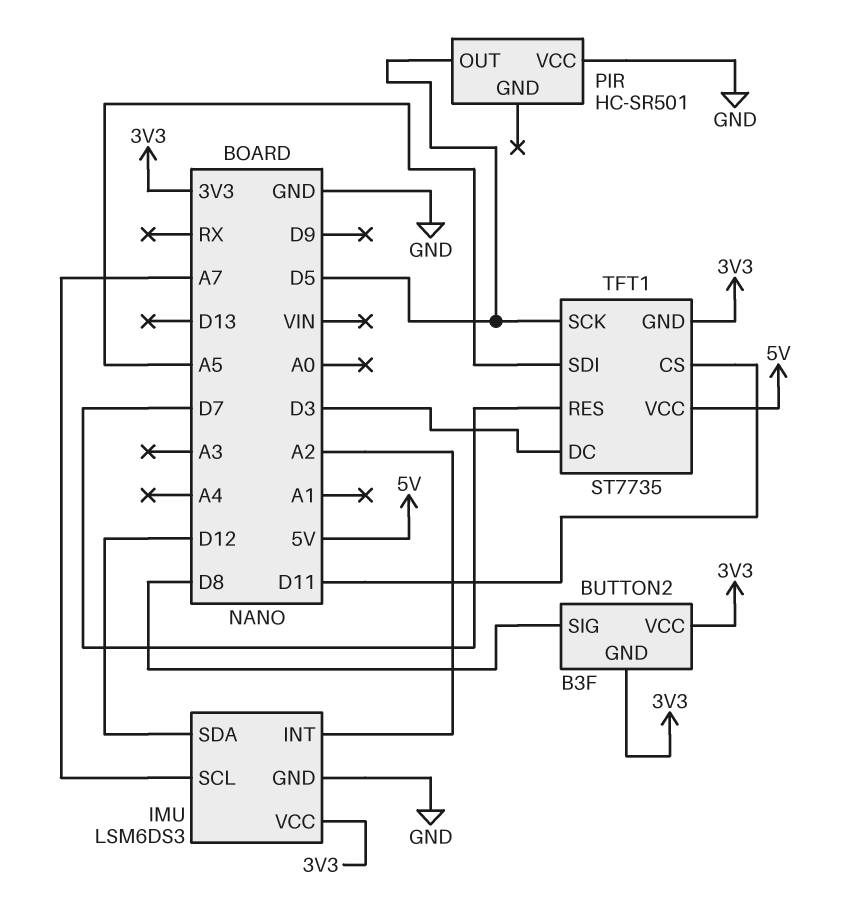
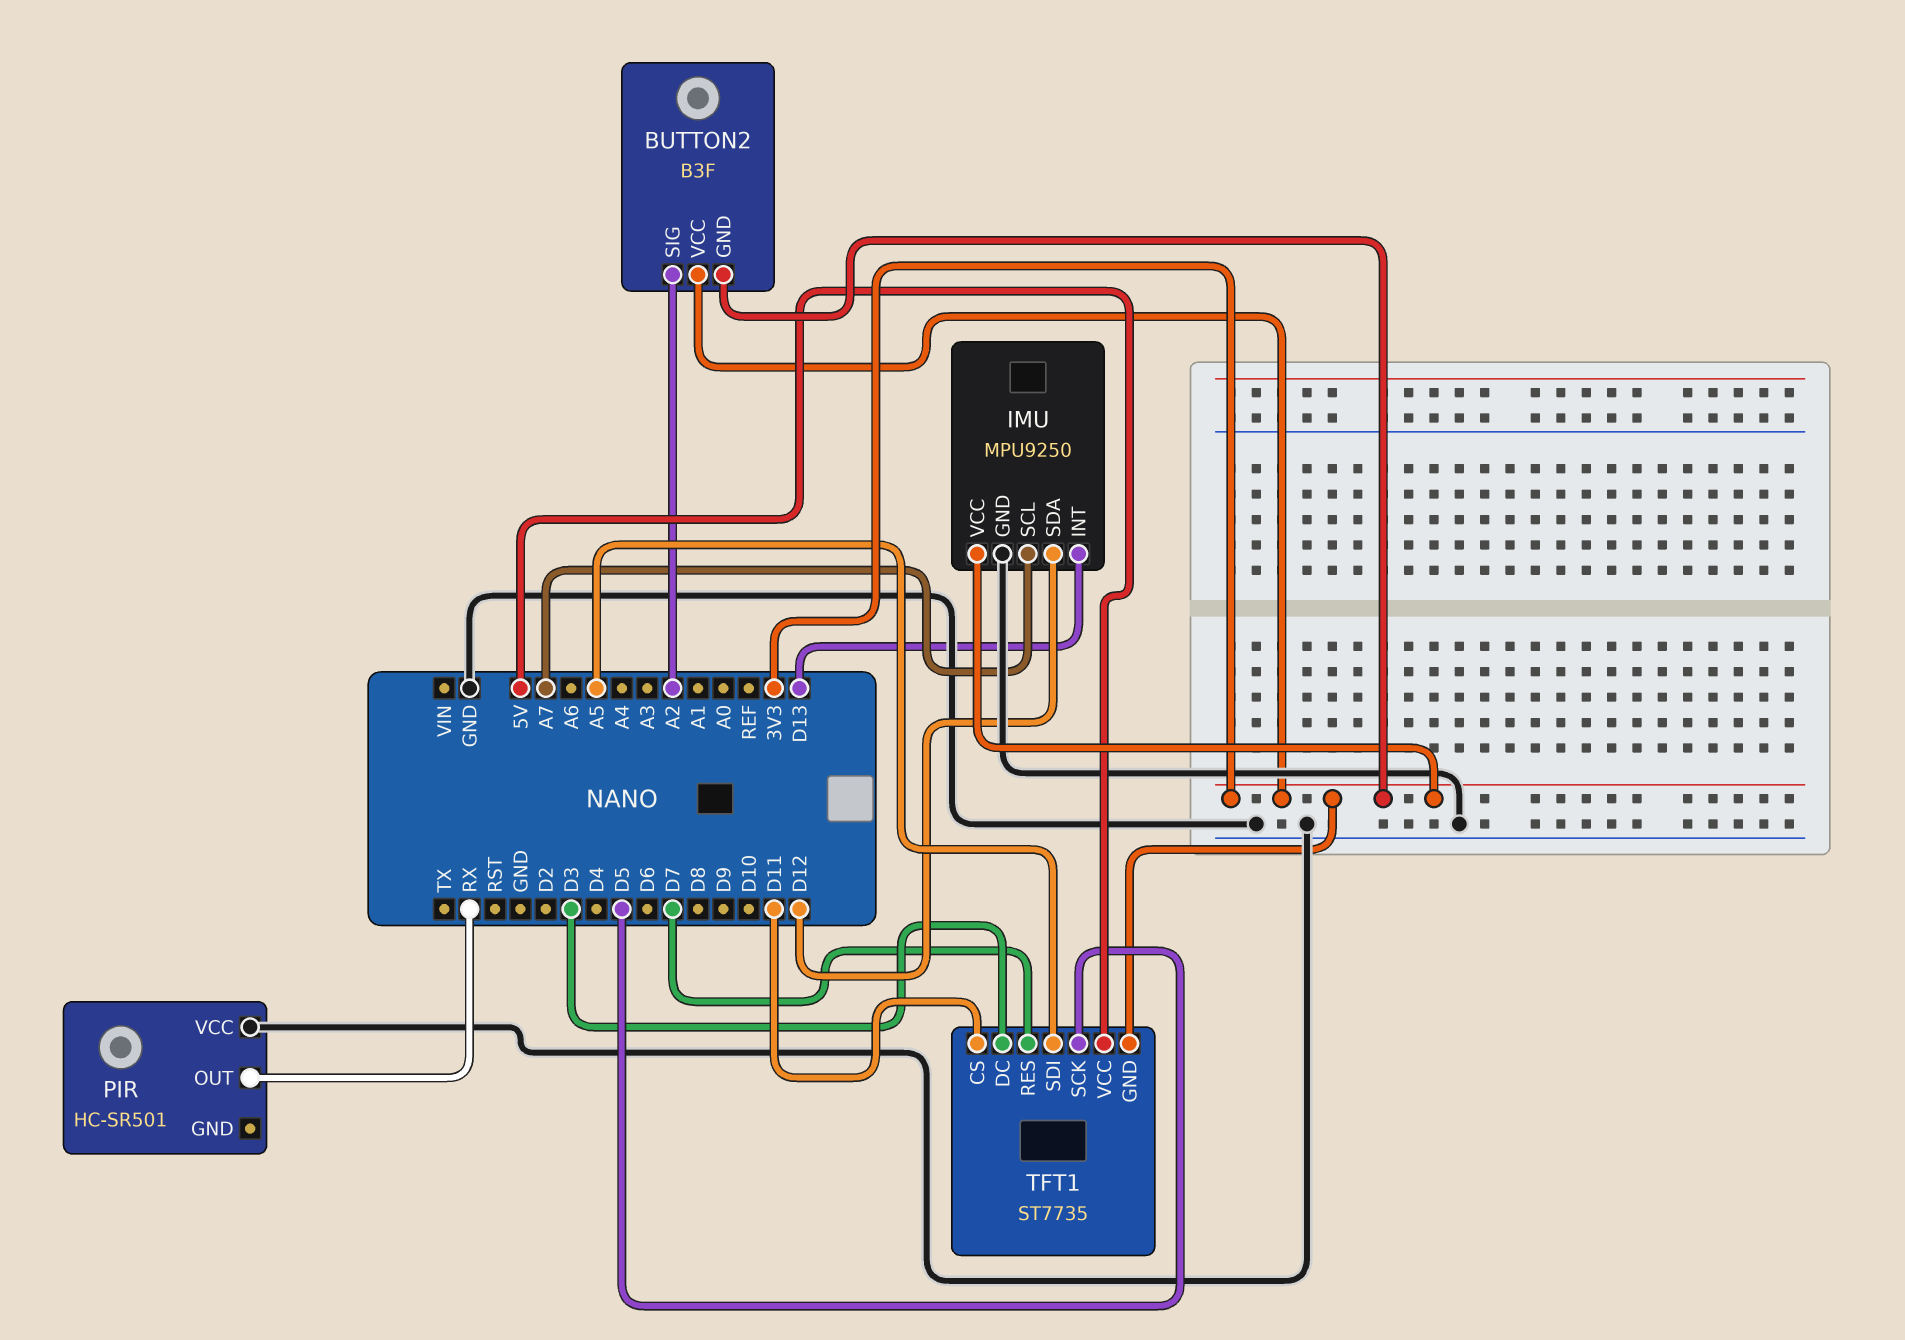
BUTTON2 pin SIG: D8 -> A2
IMU: LSM6DS3 -> MPU9250
IMU pin INT: A2 -> D13
PIR pin OUT: D5 -> RX

